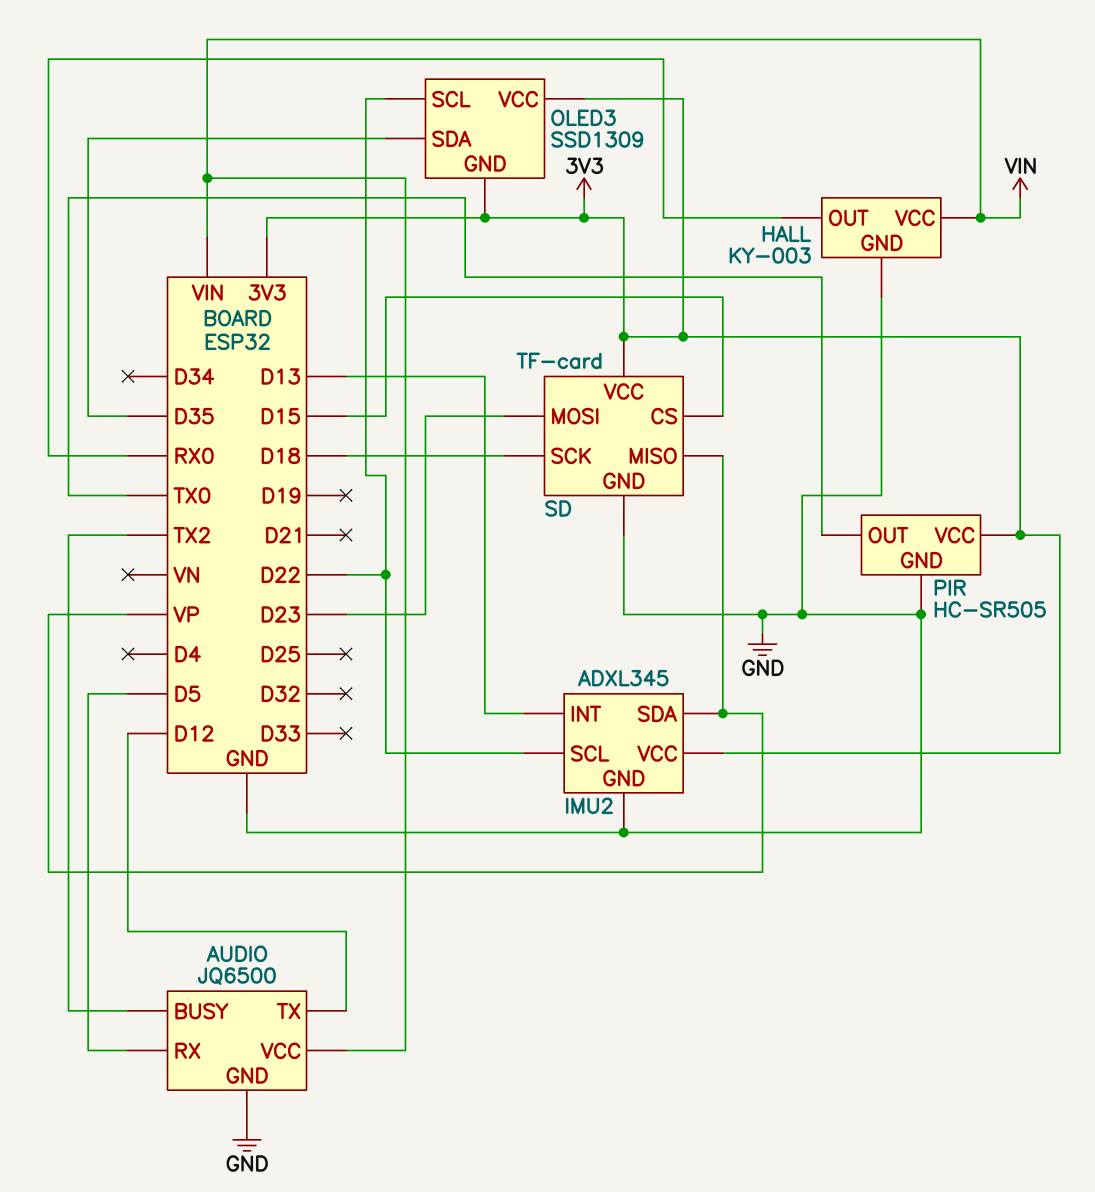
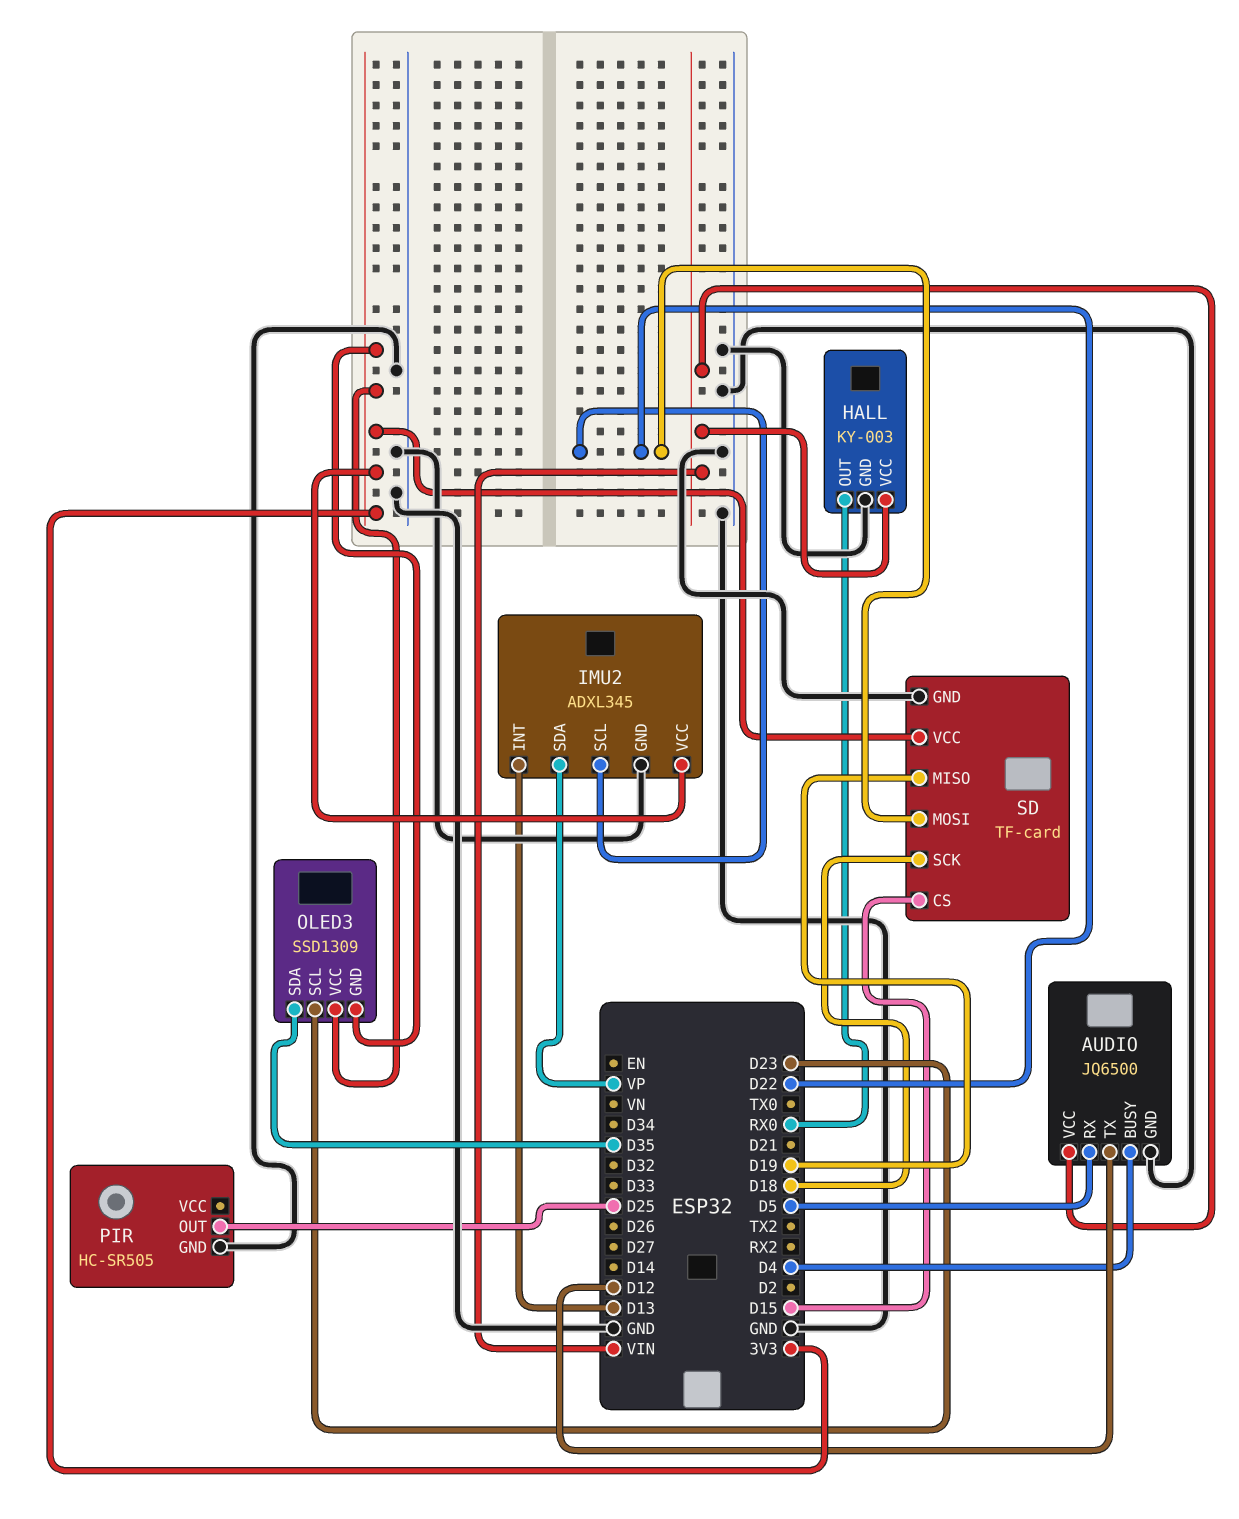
AUDIO pin BUSY: TX2 -> D4
OLED3 pin SCL: D22 -> D23
PIR pin OUT: TX0 -> D25
PIR pin VCC: 3V3 -> none
SD pin MISO: VP -> D19
SD pin MOSI: D23 -> D22

